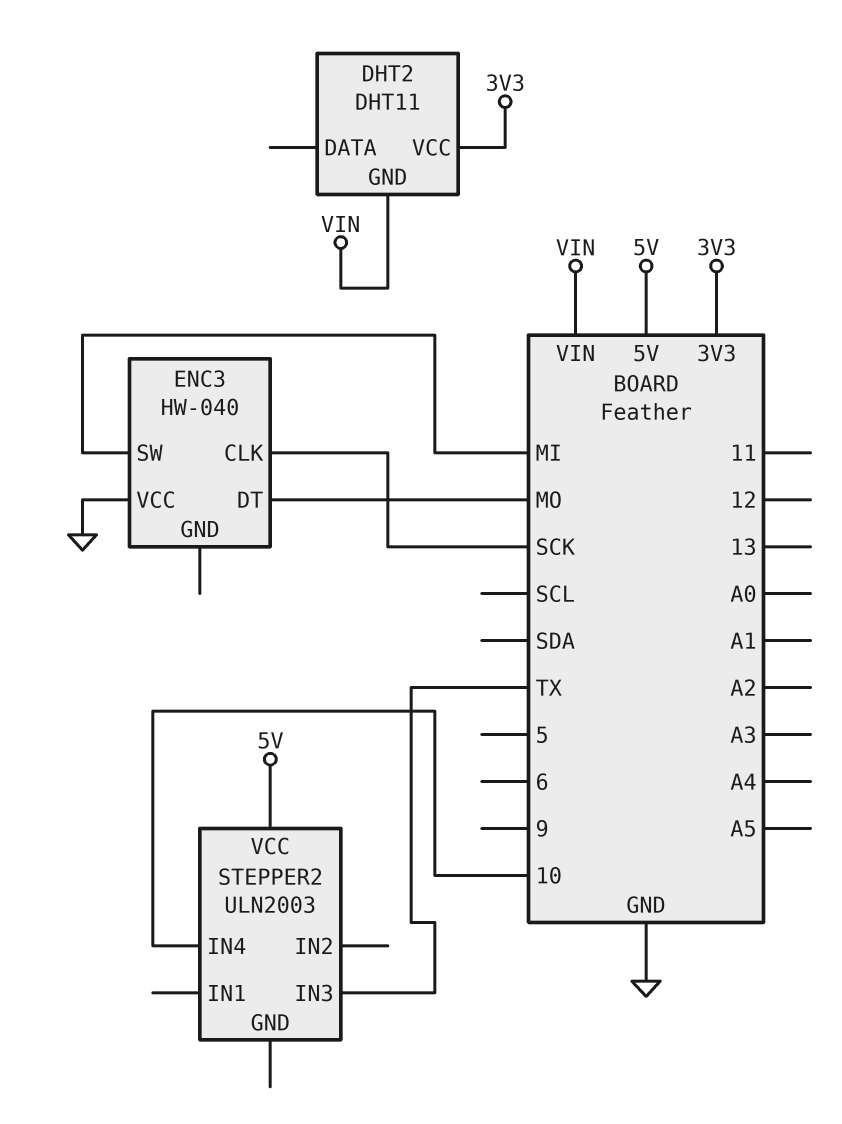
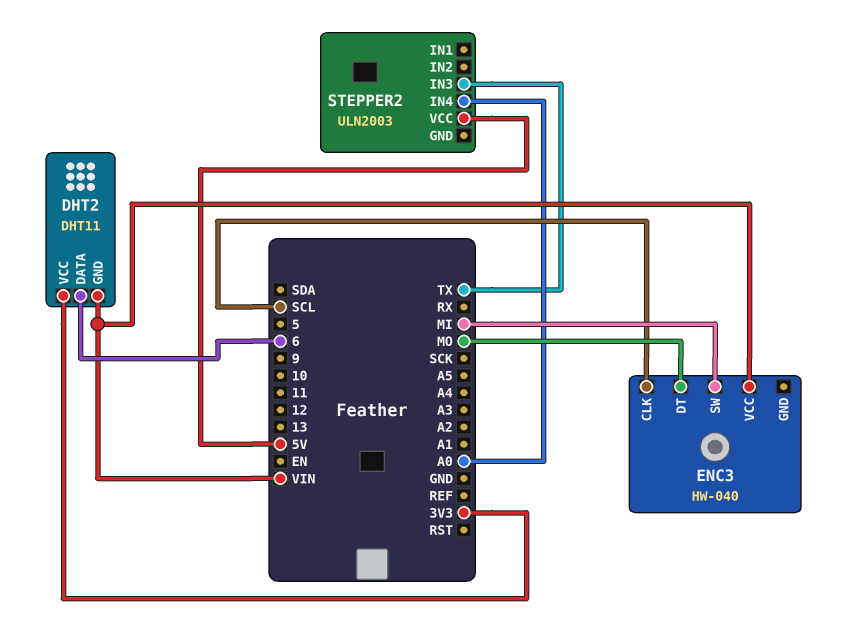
DHT2 pin DATA: none -> 6
ENC3 pin CLK: SCK -> SCL
ENC3 pin VCC: GND -> VIN
STEPPER2 pin IN4: 10 -> A0

